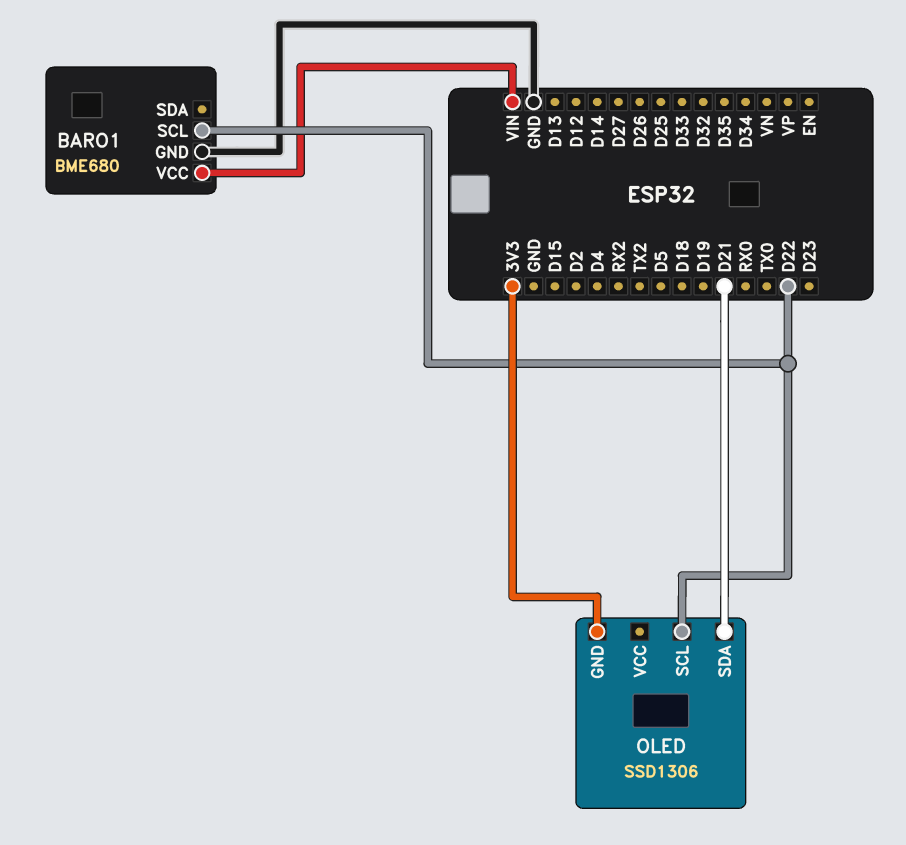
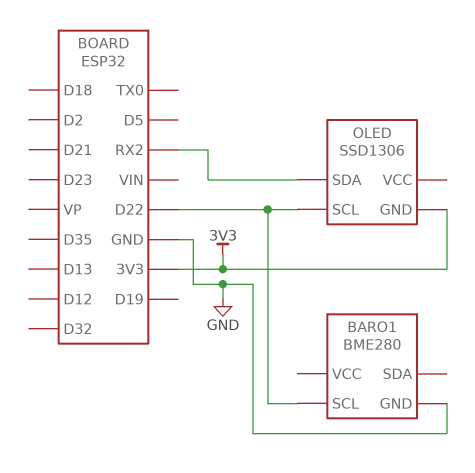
BARO1: BME680 -> BME280
BARO1 pin VCC: VIN -> none
OLED pin SDA: D21 -> RX2

